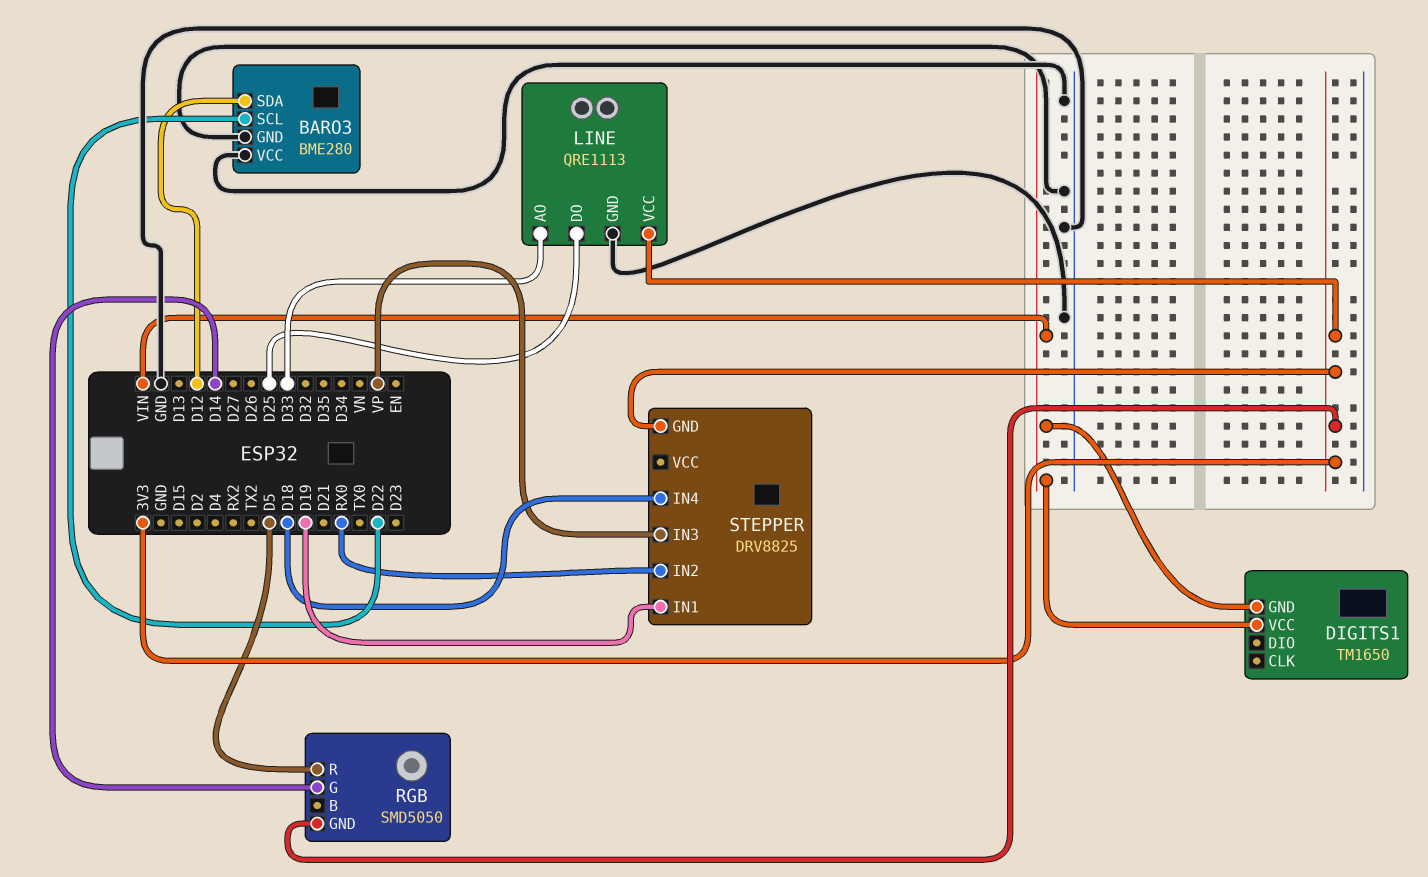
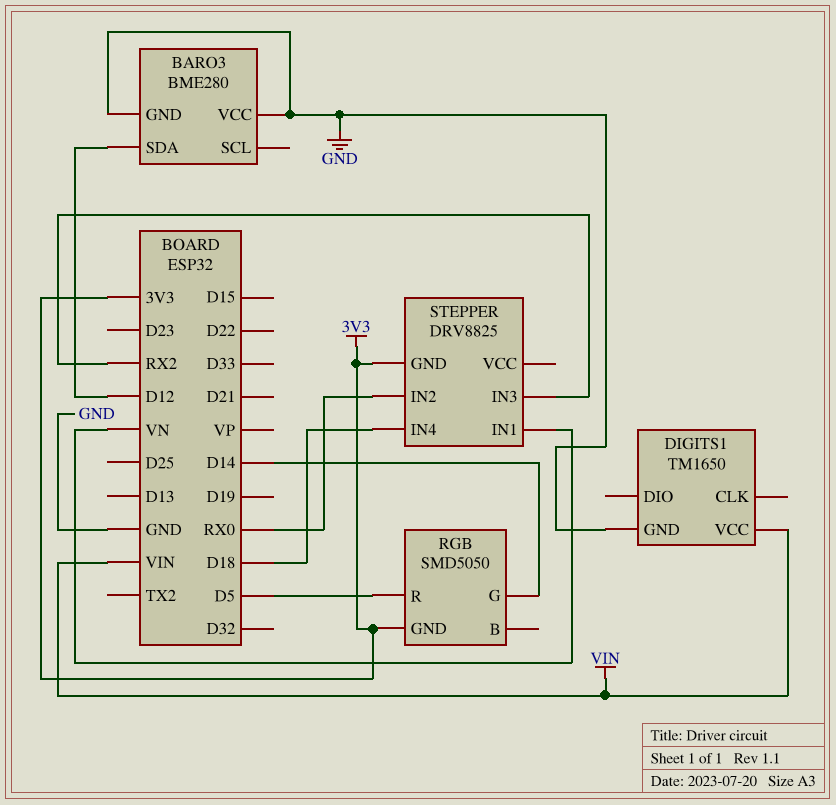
BARO3 pin SCL: D22 -> none
DIGITS1 pin GND: VIN -> GND
LINE: QRE1113 -> none
LINE pin AO: D33 -> none
LINE pin DO: D25 -> none
LINE pin GND: GND -> none
LINE pin VCC: 3V3 -> none
STEPPER pin IN1: D19 -> VN
STEPPER pin IN3: VP -> RX2

